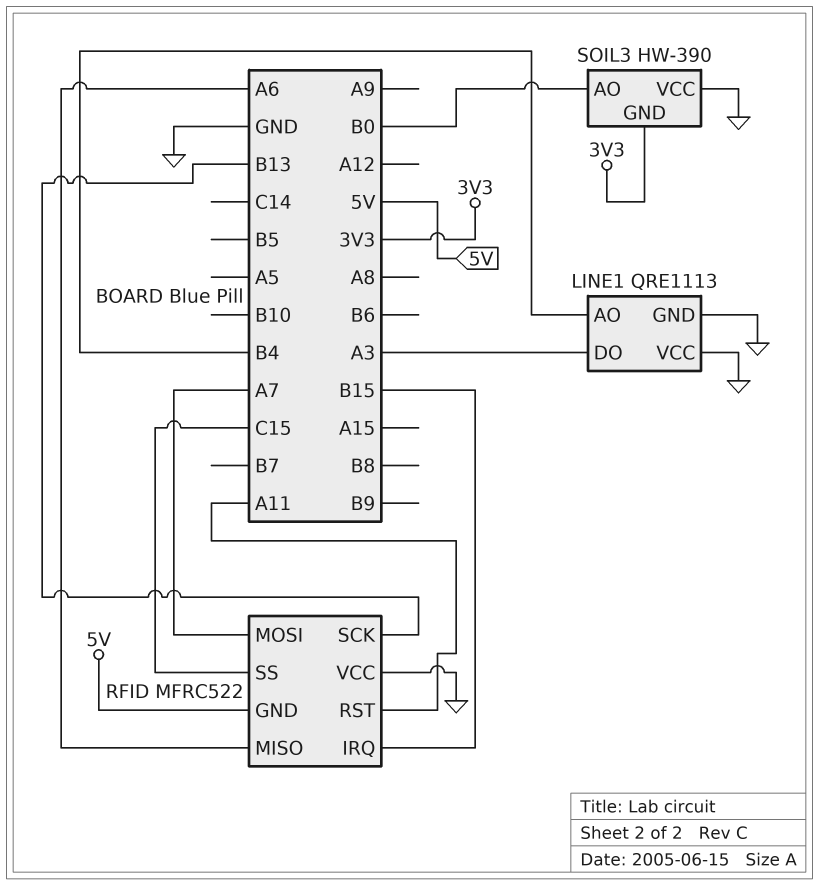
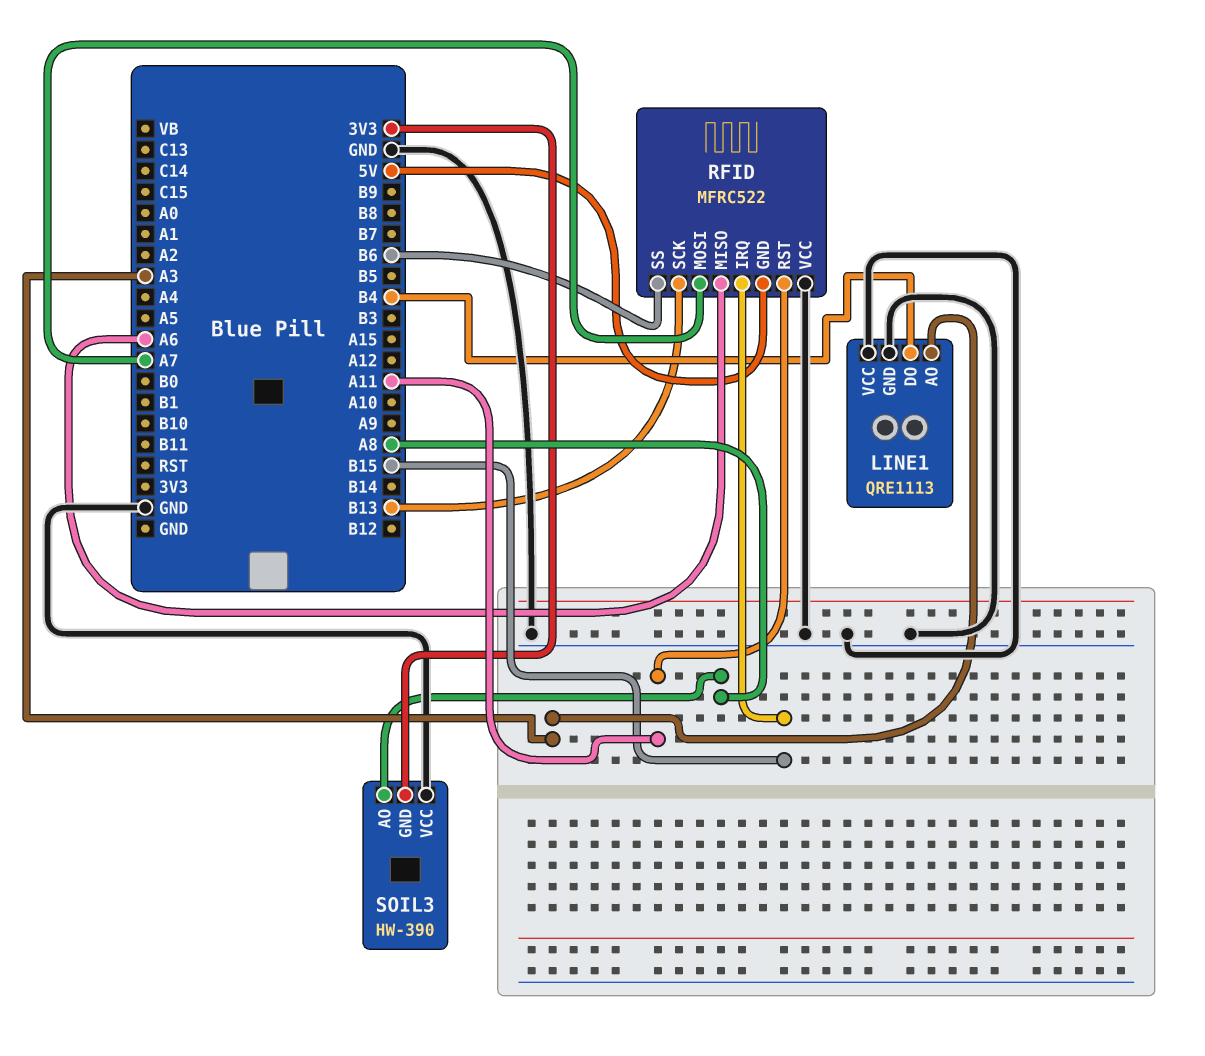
LINE1 pin AO: B4 -> A3
LINE1 pin DO: A3 -> B4
RFID pin SS: C15 -> B6
SOIL3 pin AO: B0 -> A8

